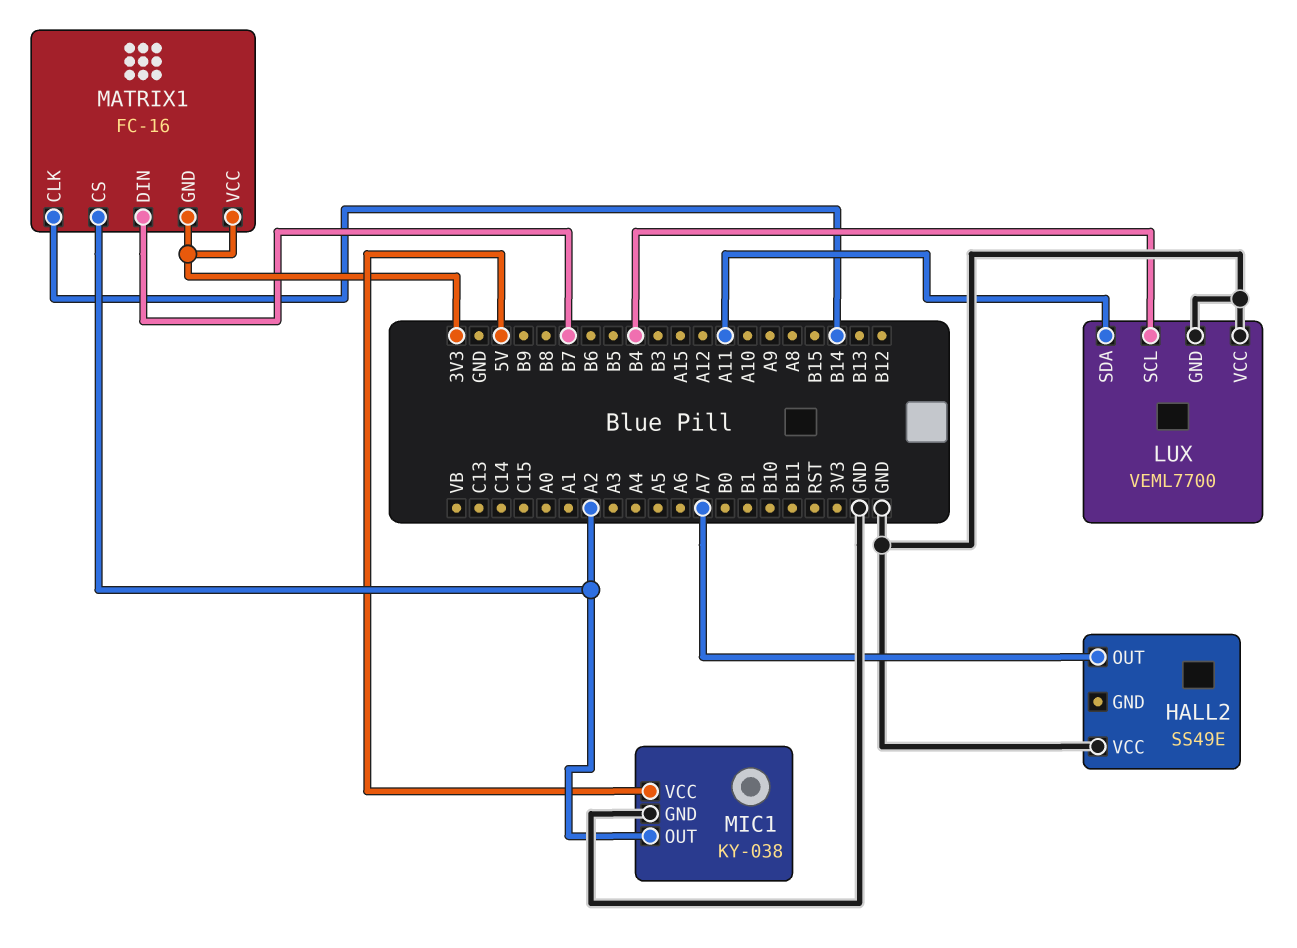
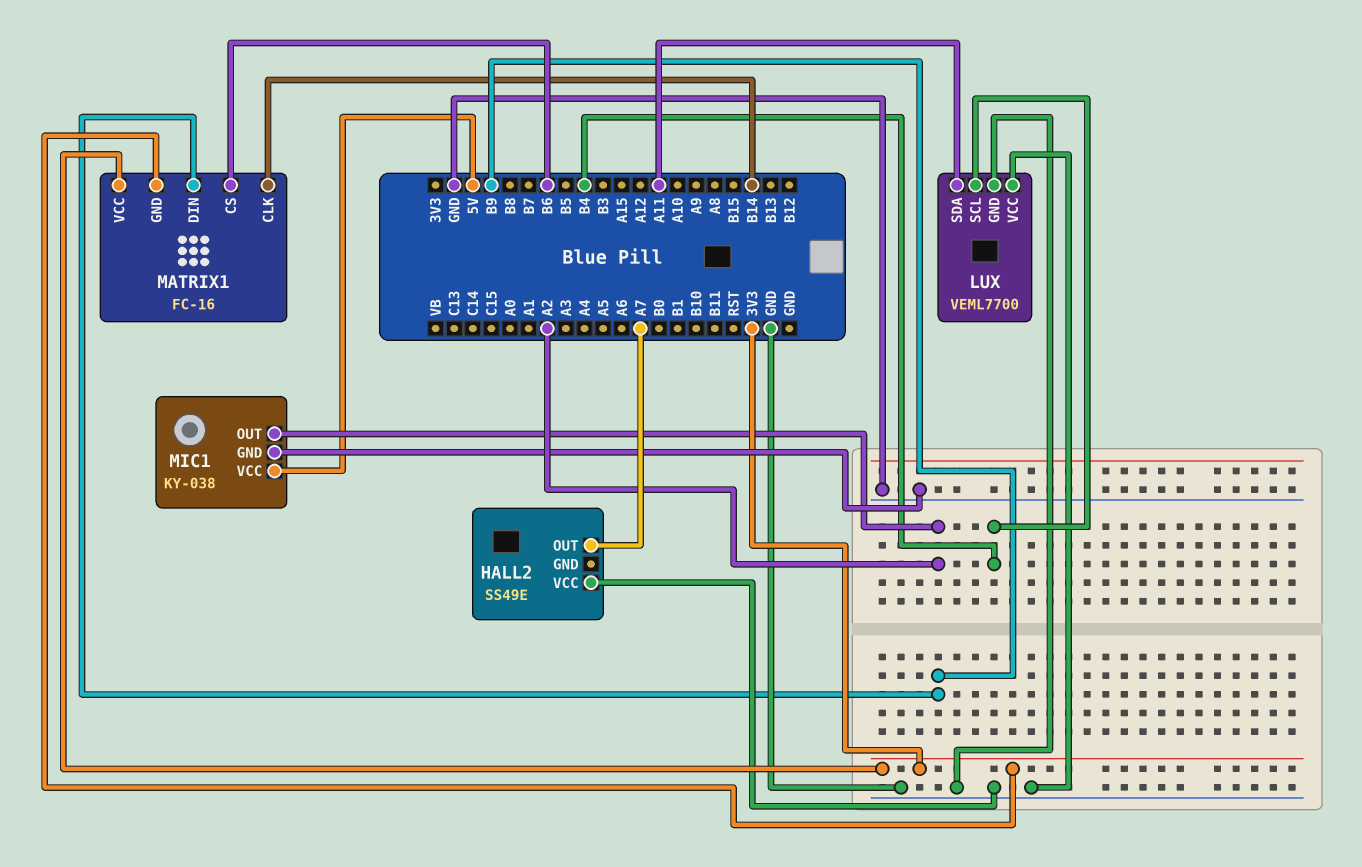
MATRIX1 pin CS: A2 -> B6
MATRIX1 pin DIN: B7 -> B9

